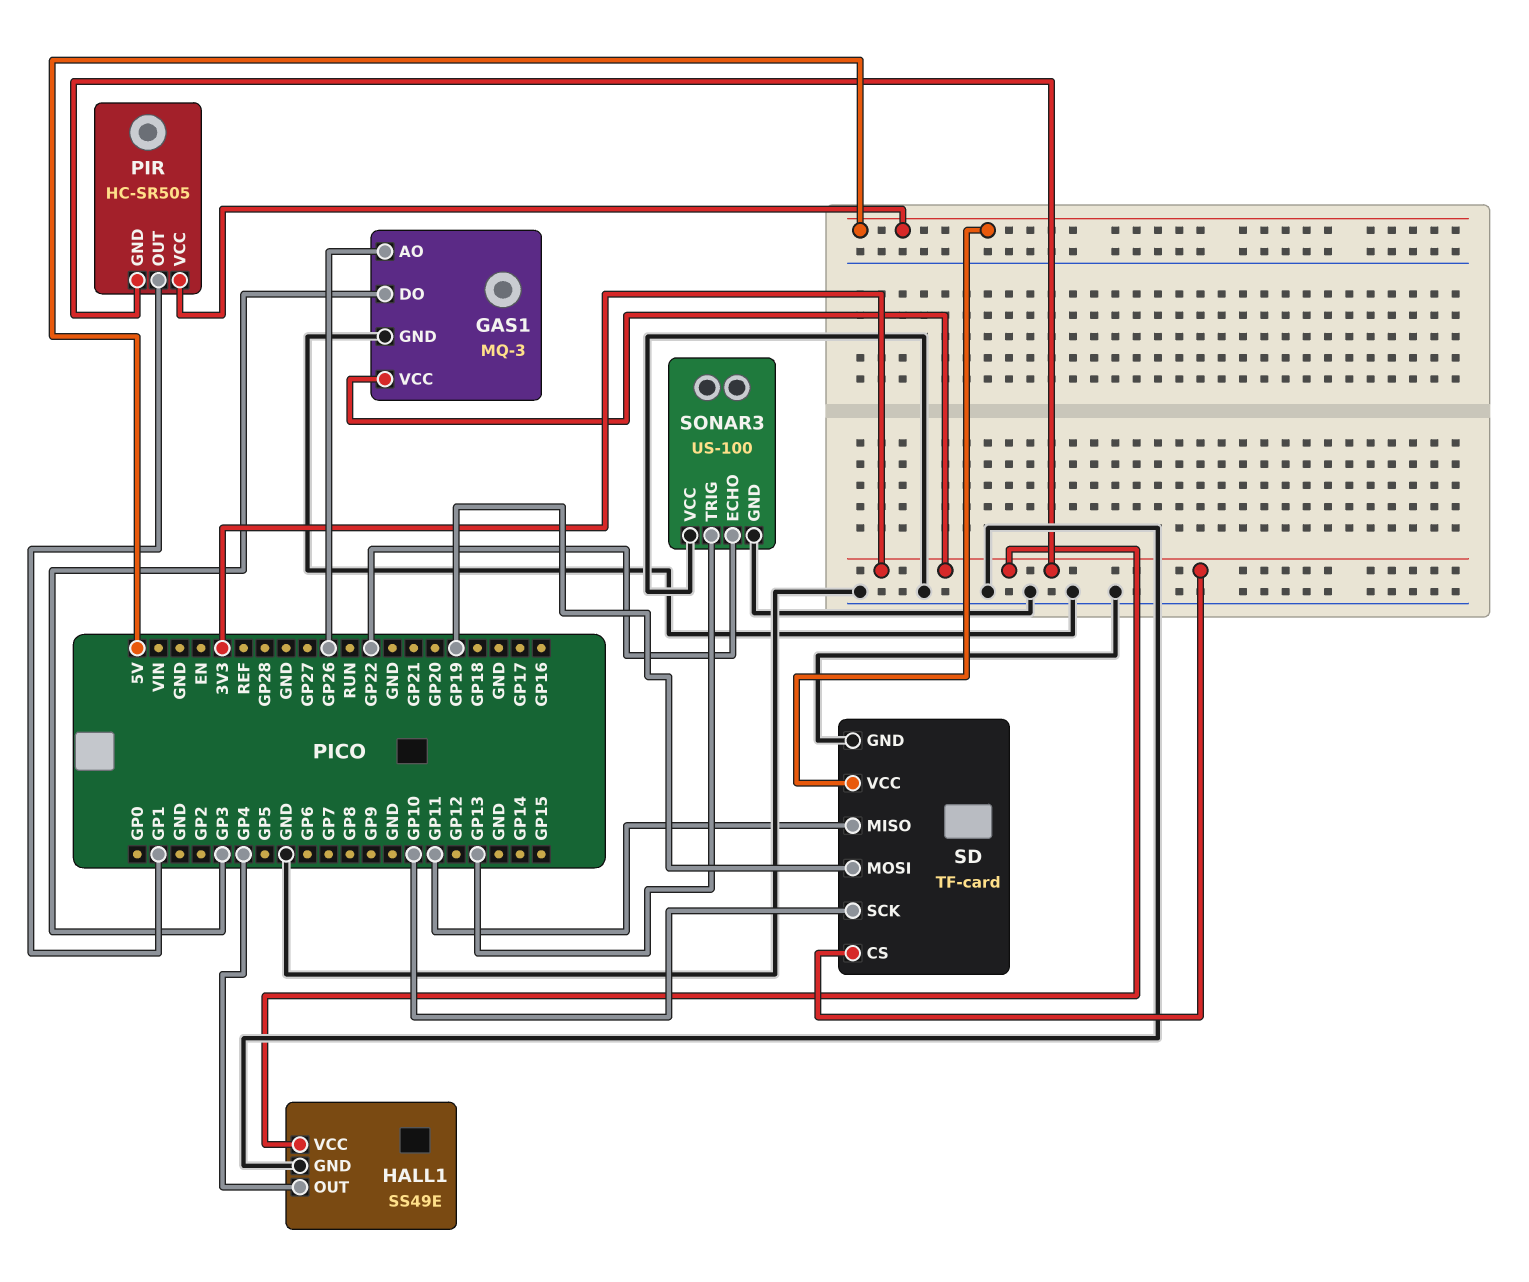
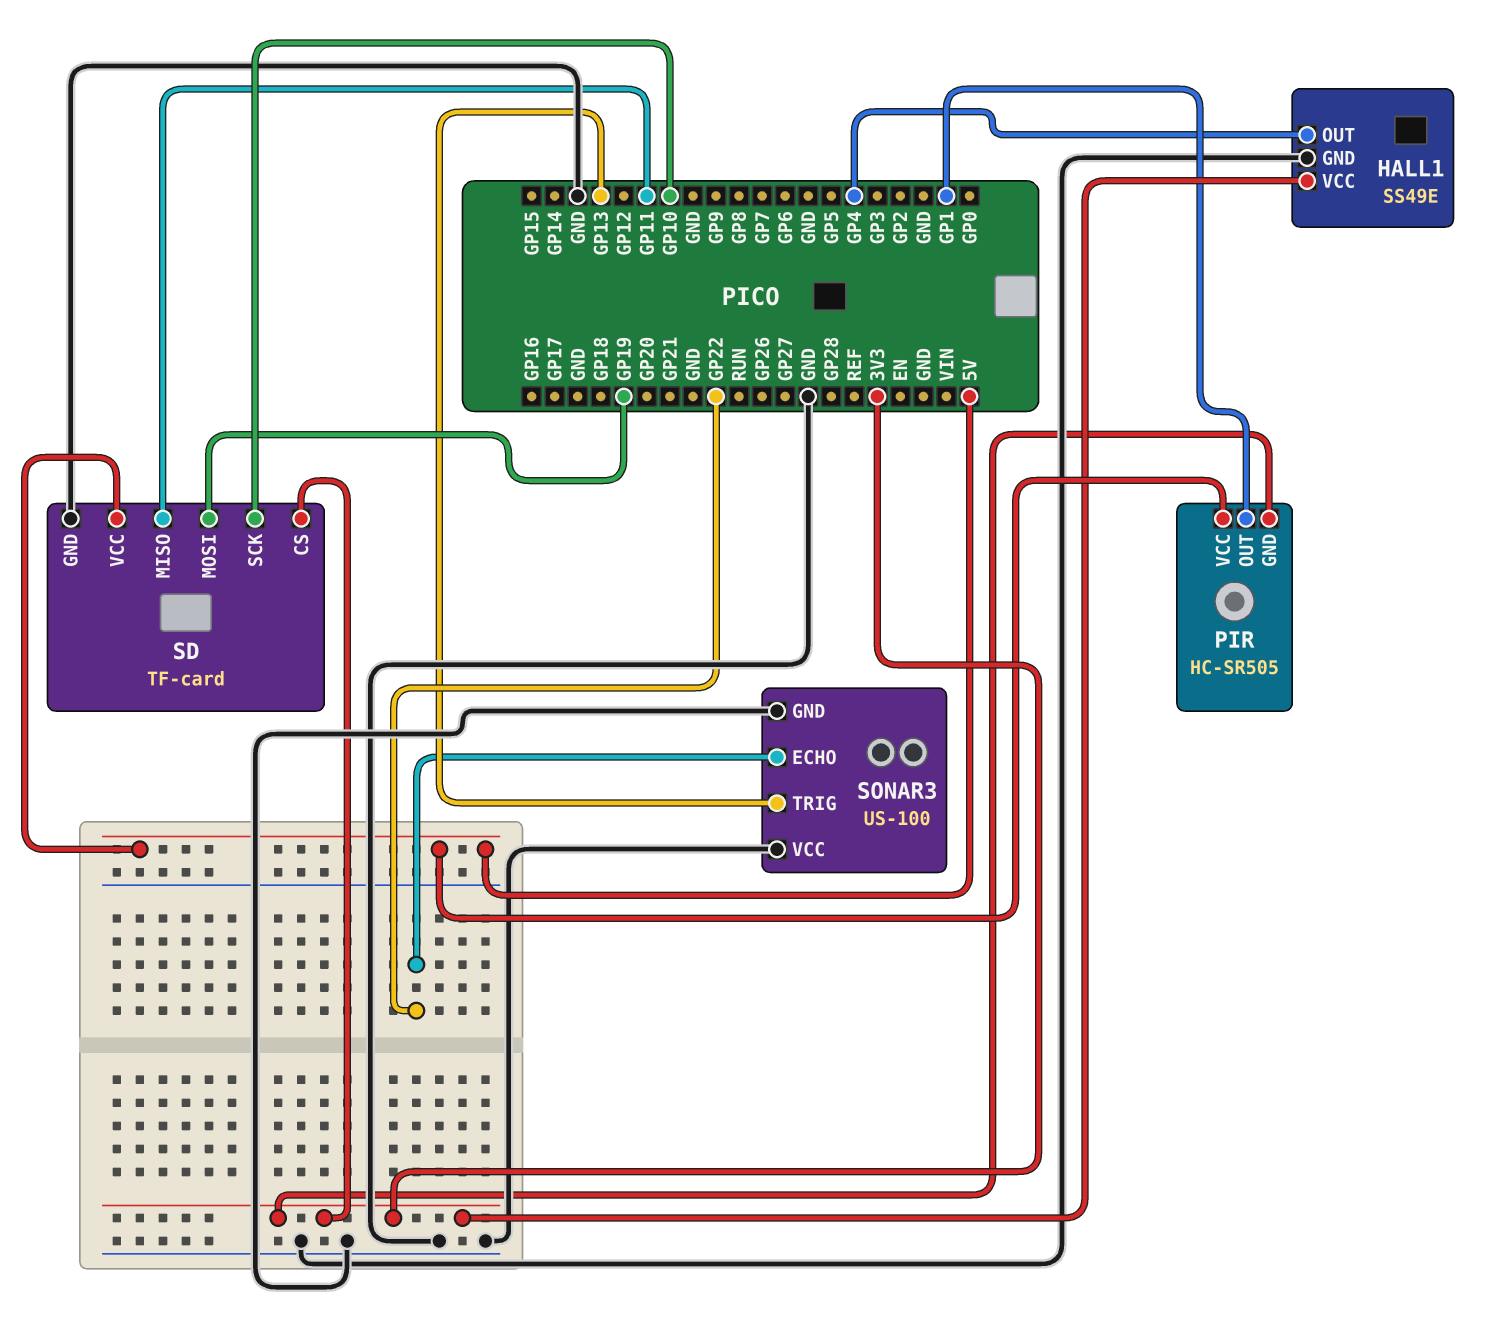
GAS1: MQ-3 -> none
GAS1 pin AO: GP26 -> none
GAS1 pin DO: GP3 -> none
GAS1 pin GND: GND -> none
GAS1 pin VCC: 3V3 -> none

